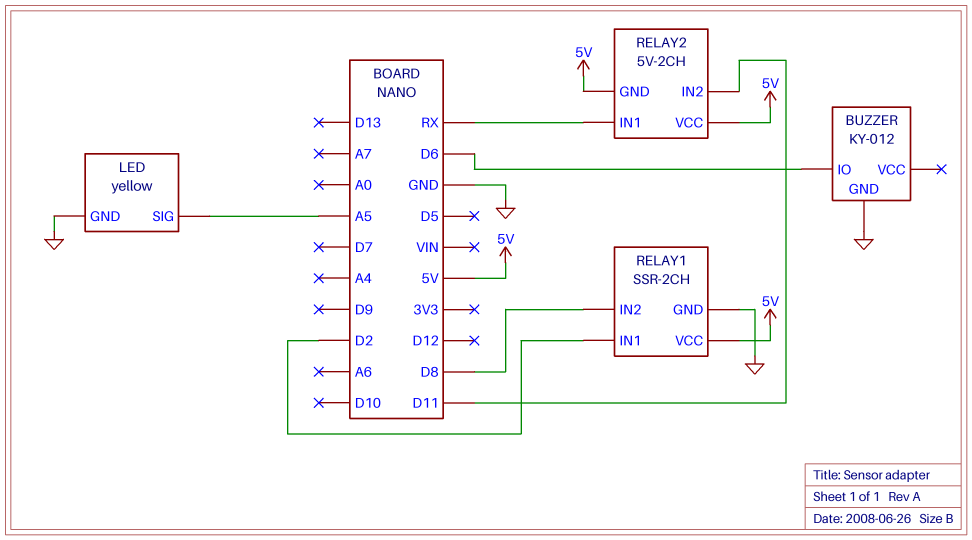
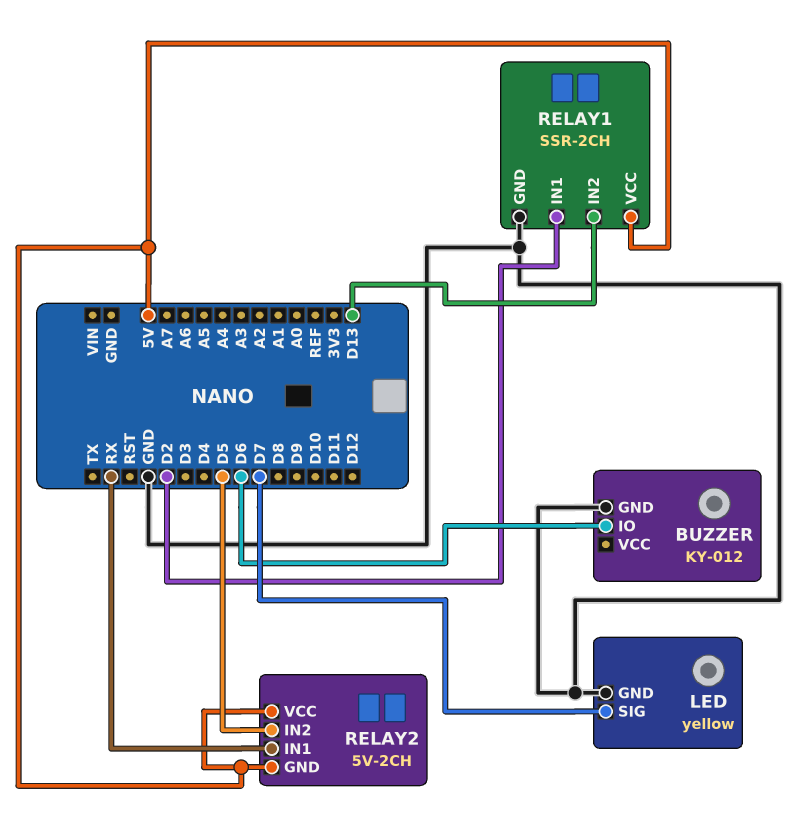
LED pin SIG: A5 -> D7
RELAY1 pin IN2: D8 -> D13
RELAY2 pin IN2: D11 -> D5

